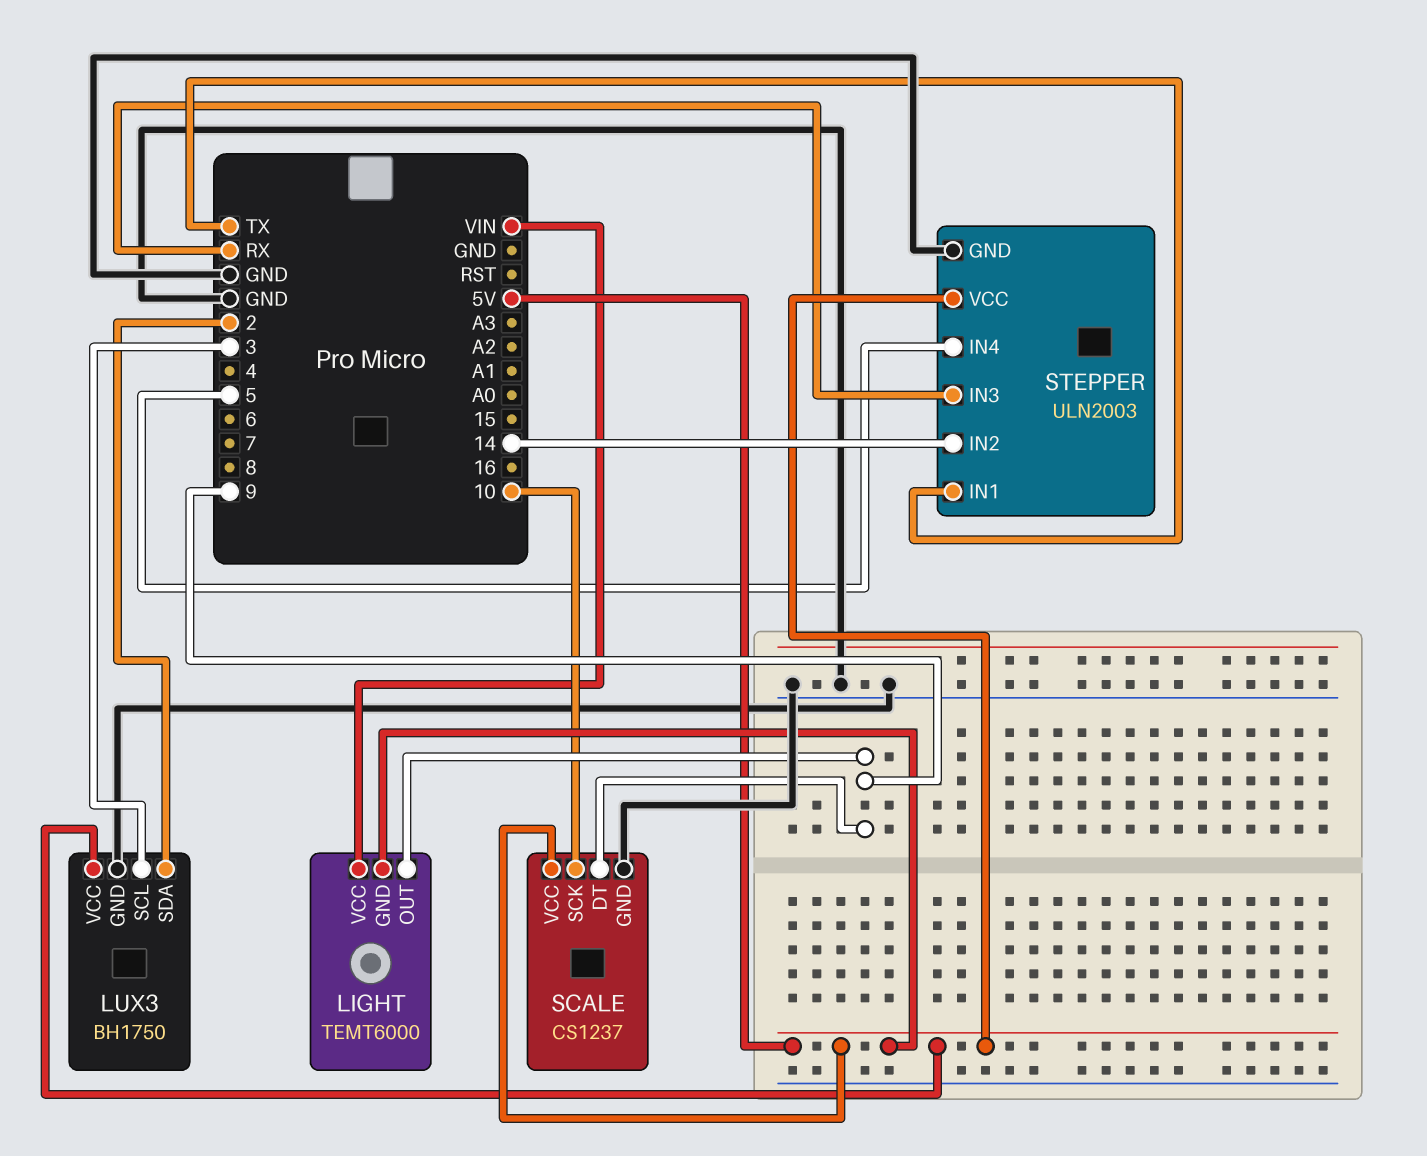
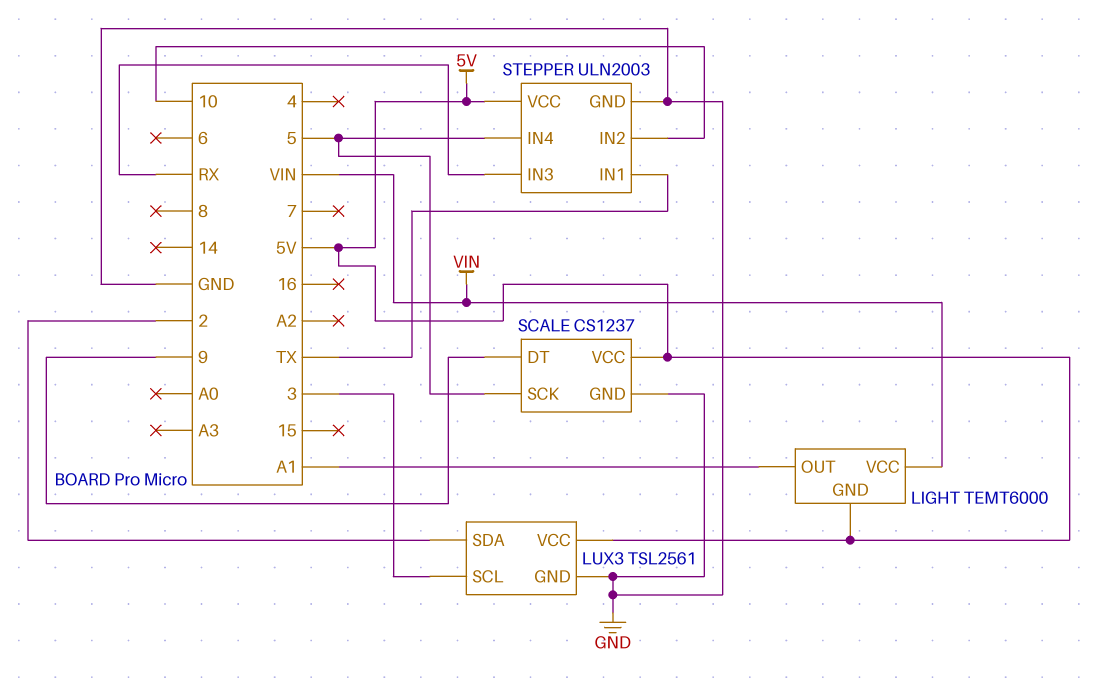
LIGHT pin OUT: 9 -> A1
LUX3: BH1750 -> TSL2561
SCALE pin SCK: 10 -> 5
STEPPER pin IN2: 14 -> 10

